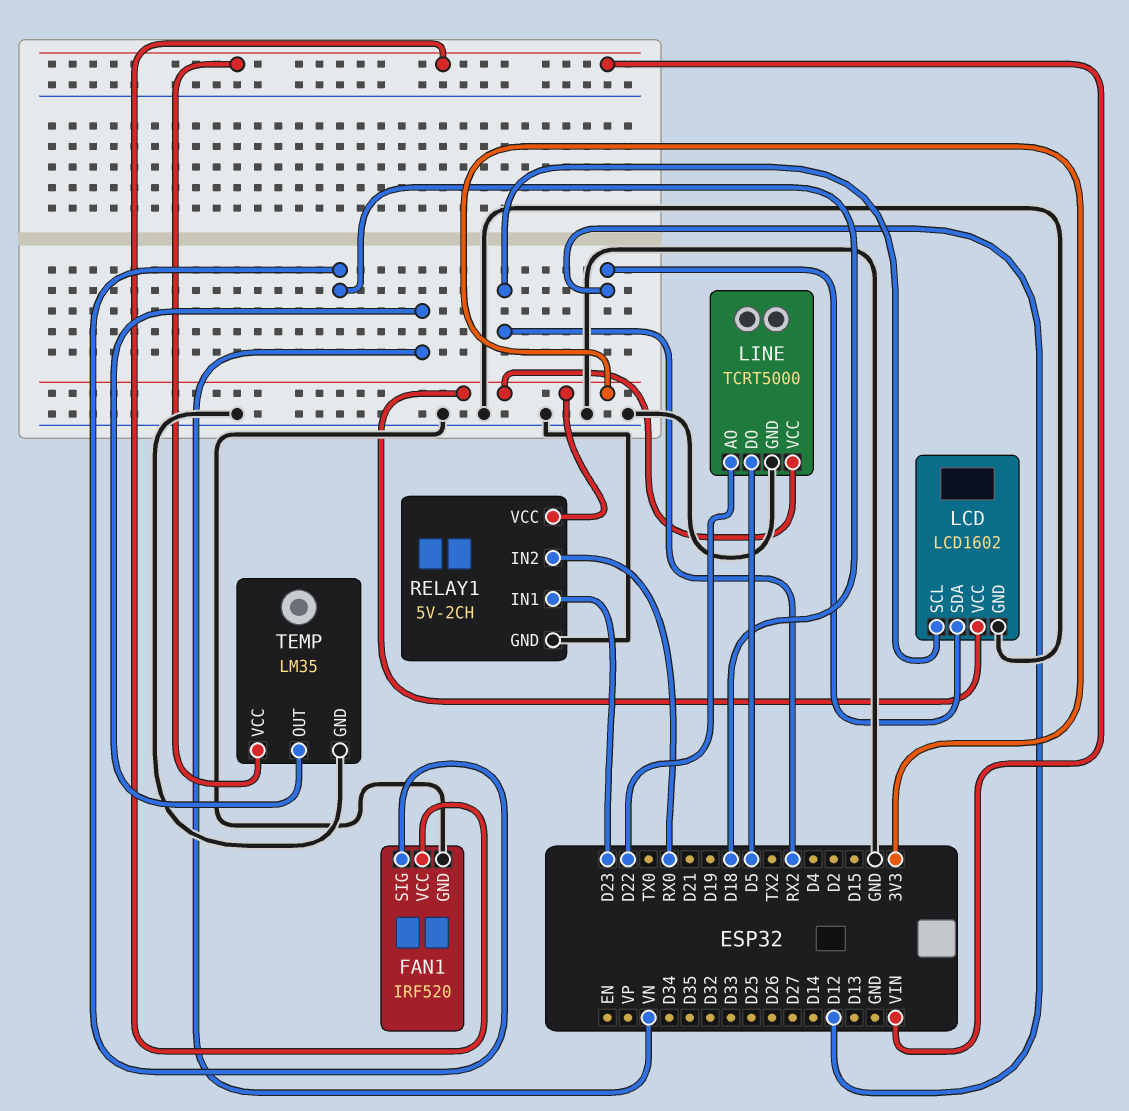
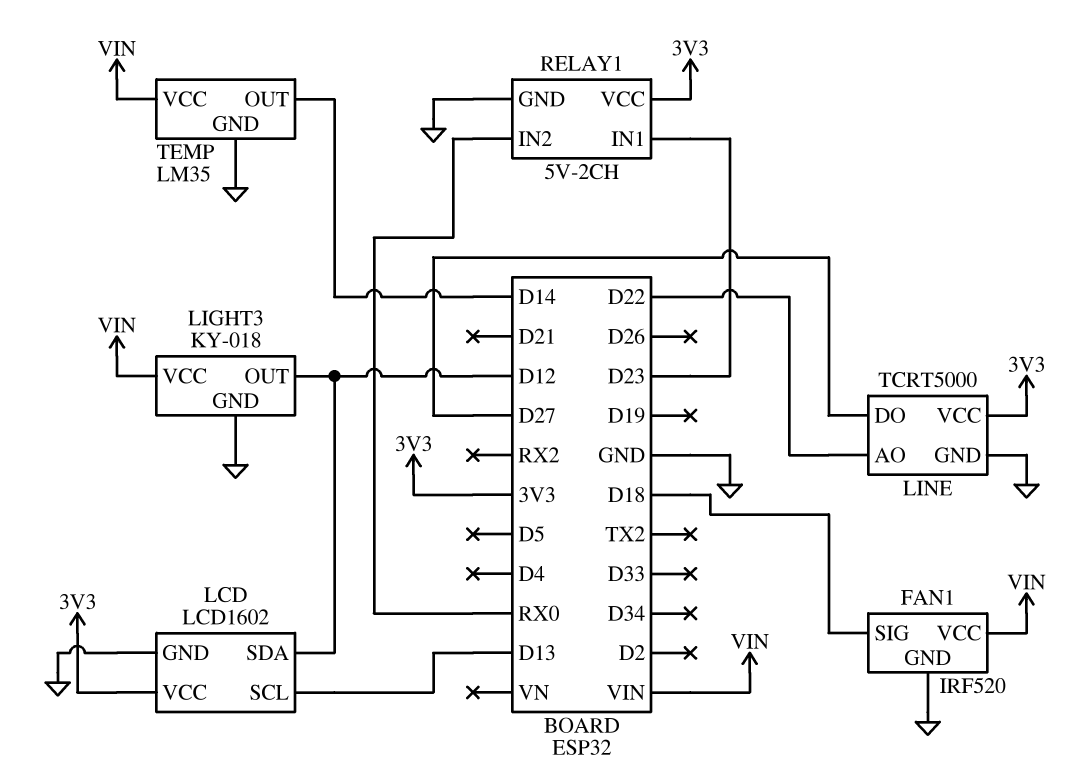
LCD pin SCL: RX2 -> D13
LIGHT3: none -> KY-018
LIGHT3 pin GND: none -> GND
LIGHT3 pin OUT: none -> D12
LIGHT3 pin VCC: none -> VIN
LINE pin DO: D5 -> D27
TEMP pin OUT: VN -> D14

